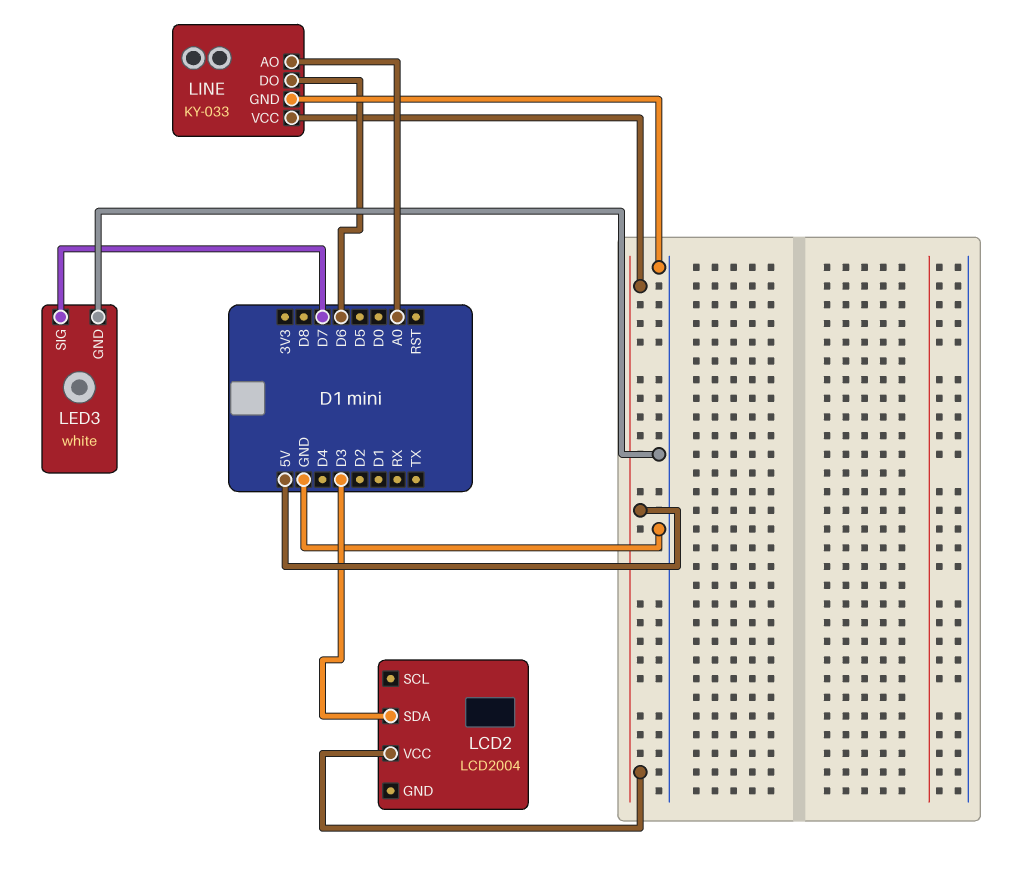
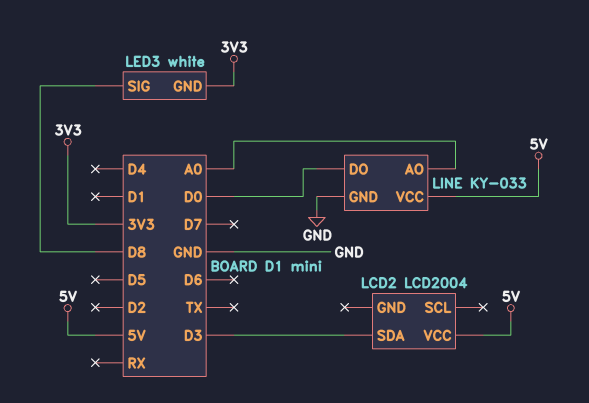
LED3 pin GND: GND -> 3V3
LED3 pin SIG: D7 -> D8
LINE pin DO: D6 -> D0

